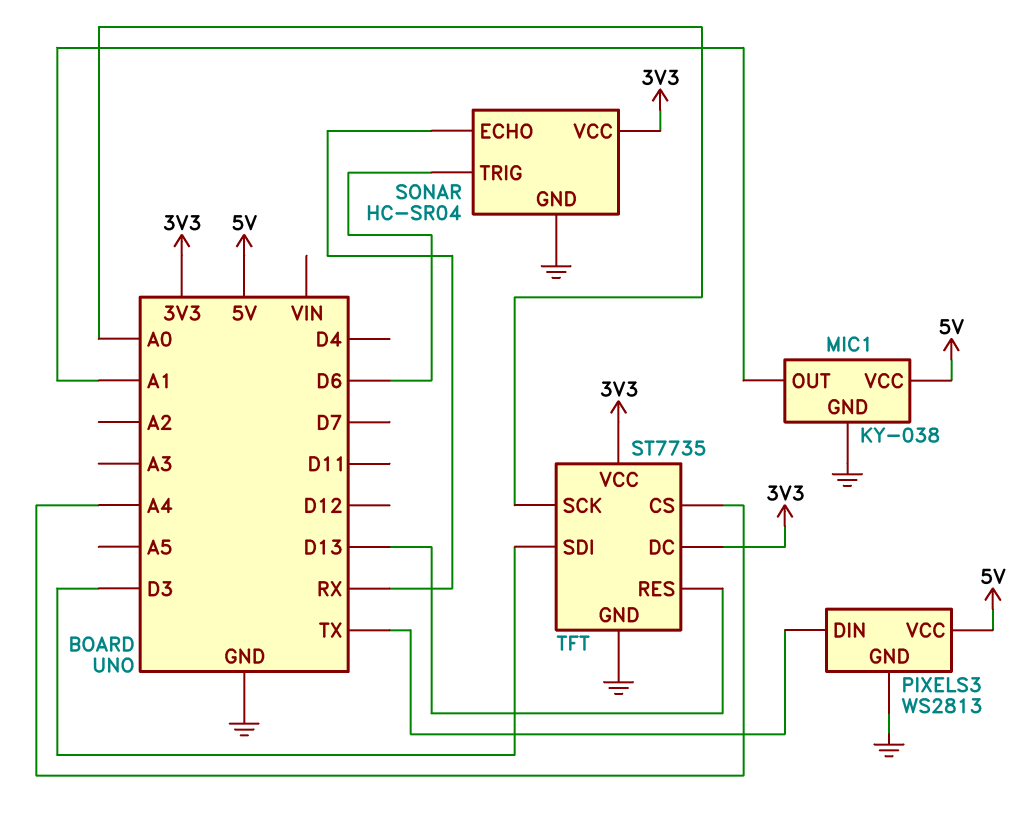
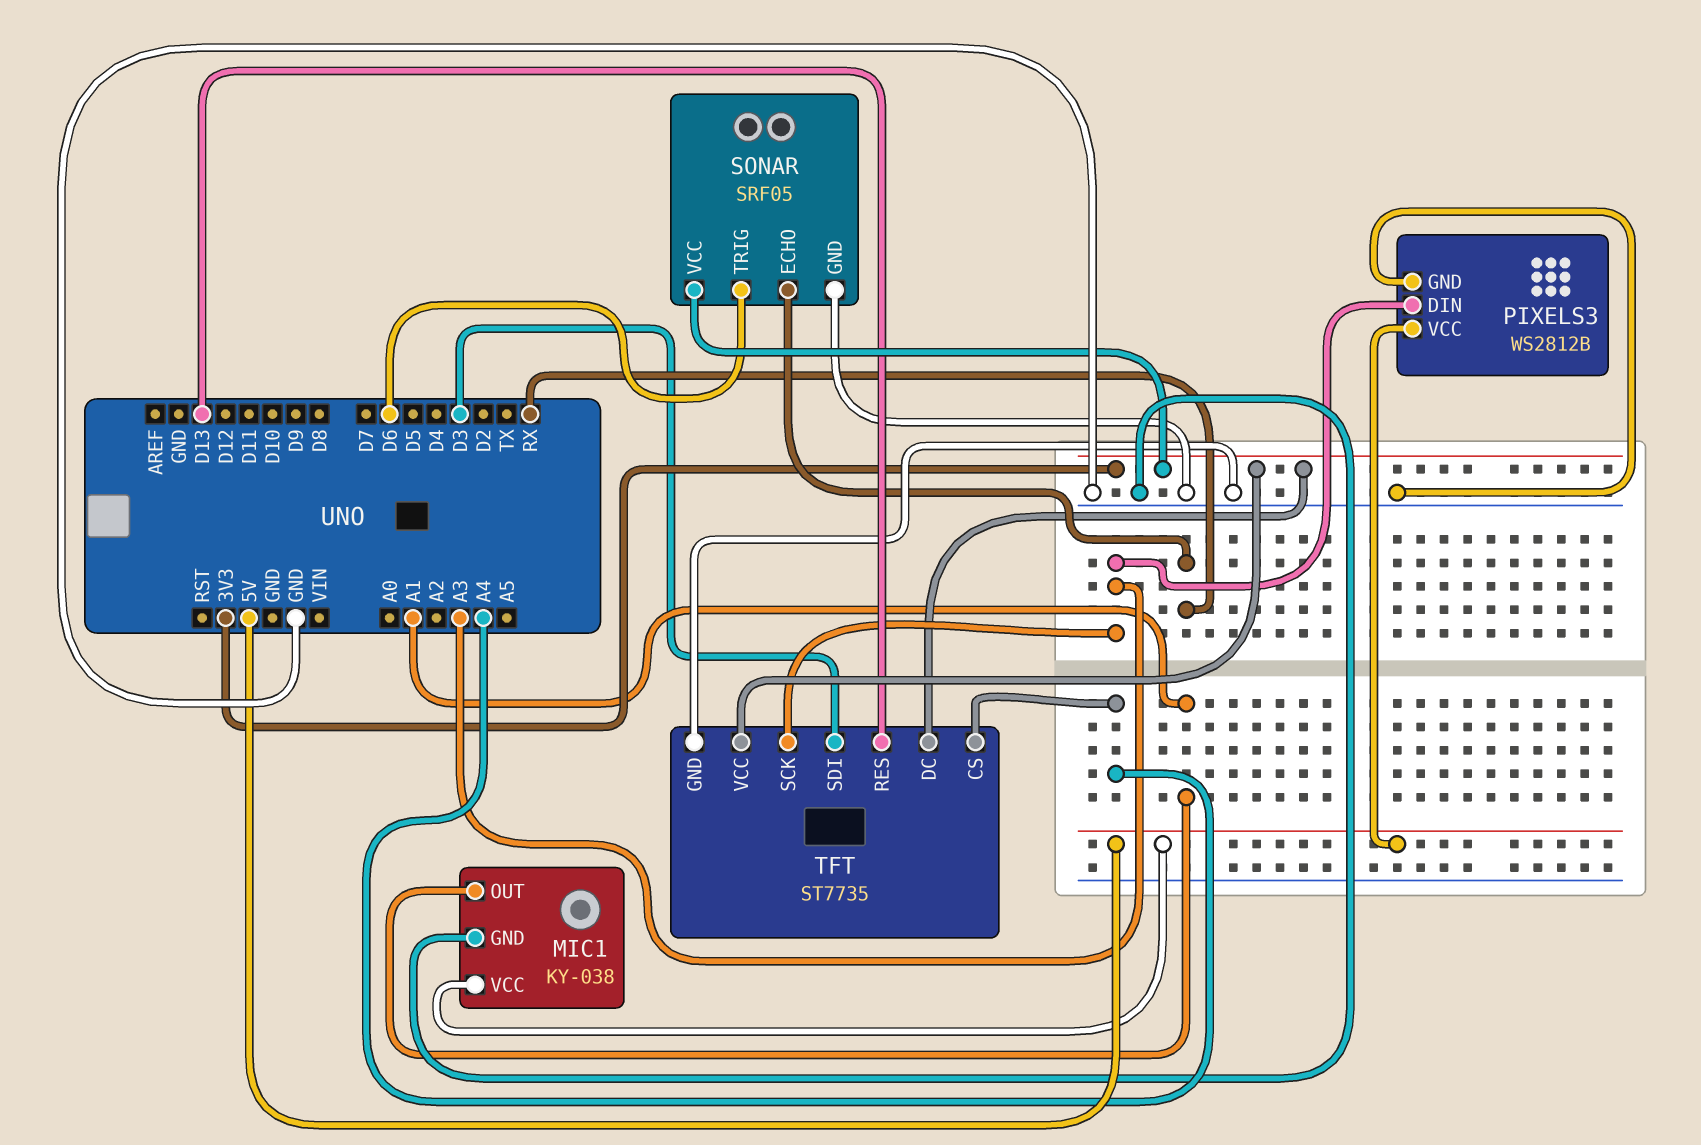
PIXELS3: WS2813 -> WS2812B
PIXELS3 pin DIN: TX -> A3
SONAR: HC-SR04 -> SRF05
TFT pin SCK: A0 -> A3

